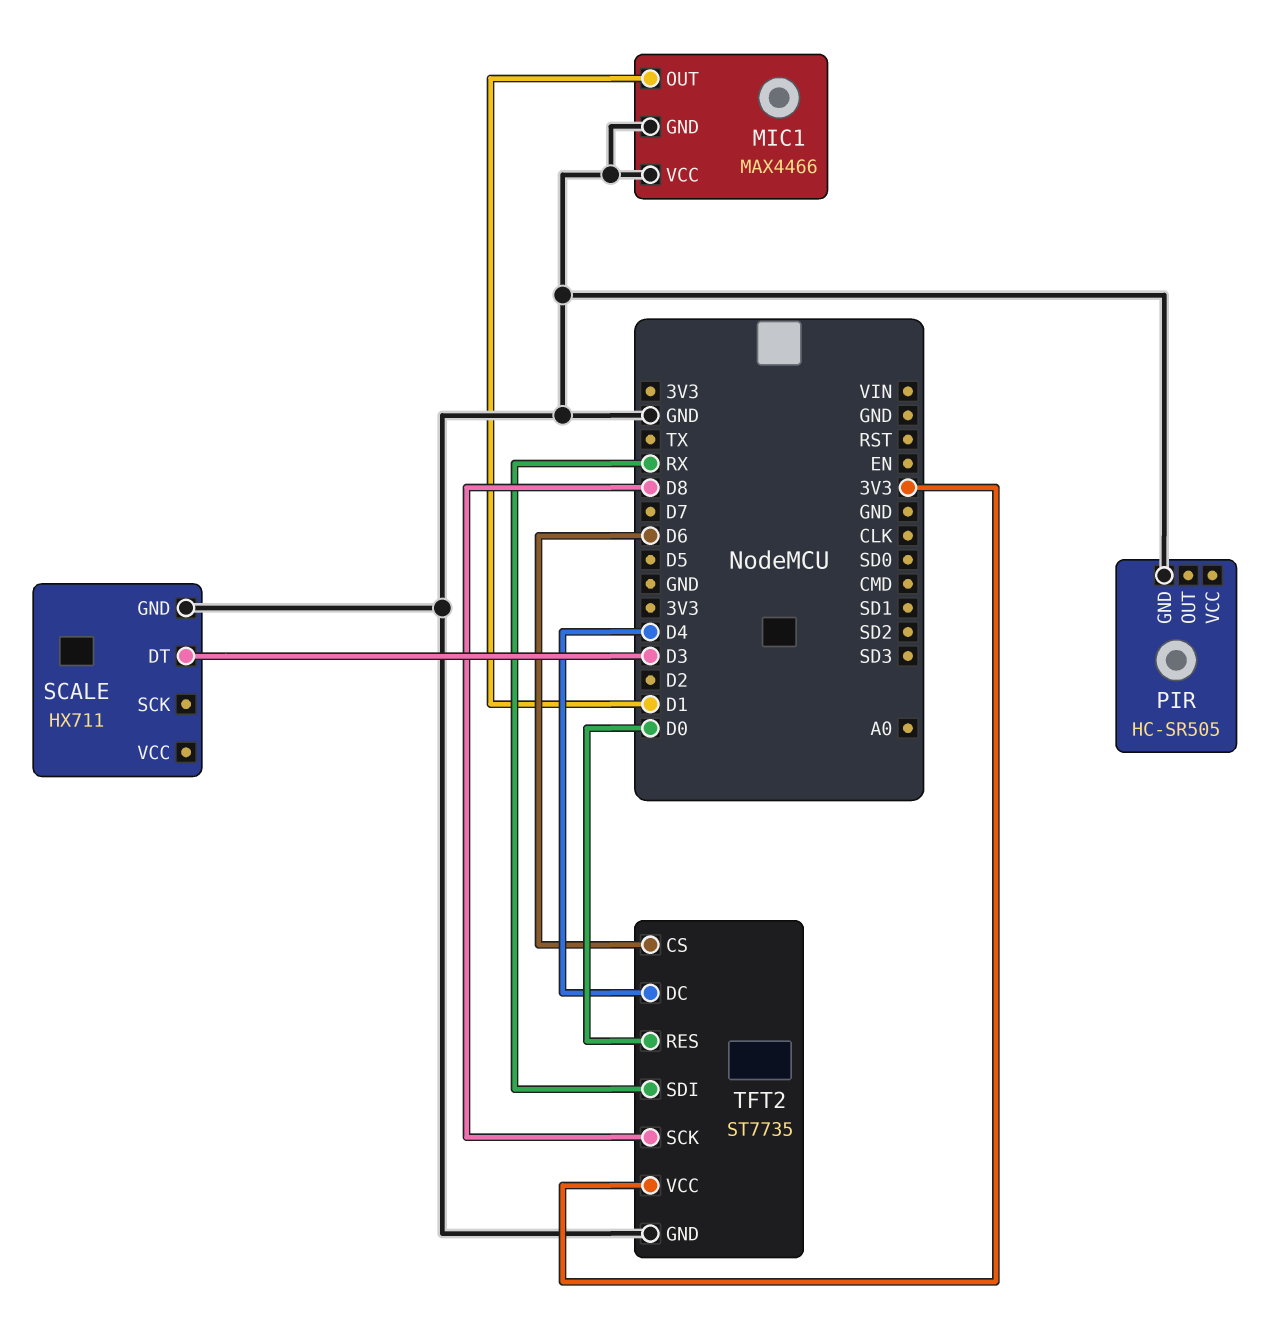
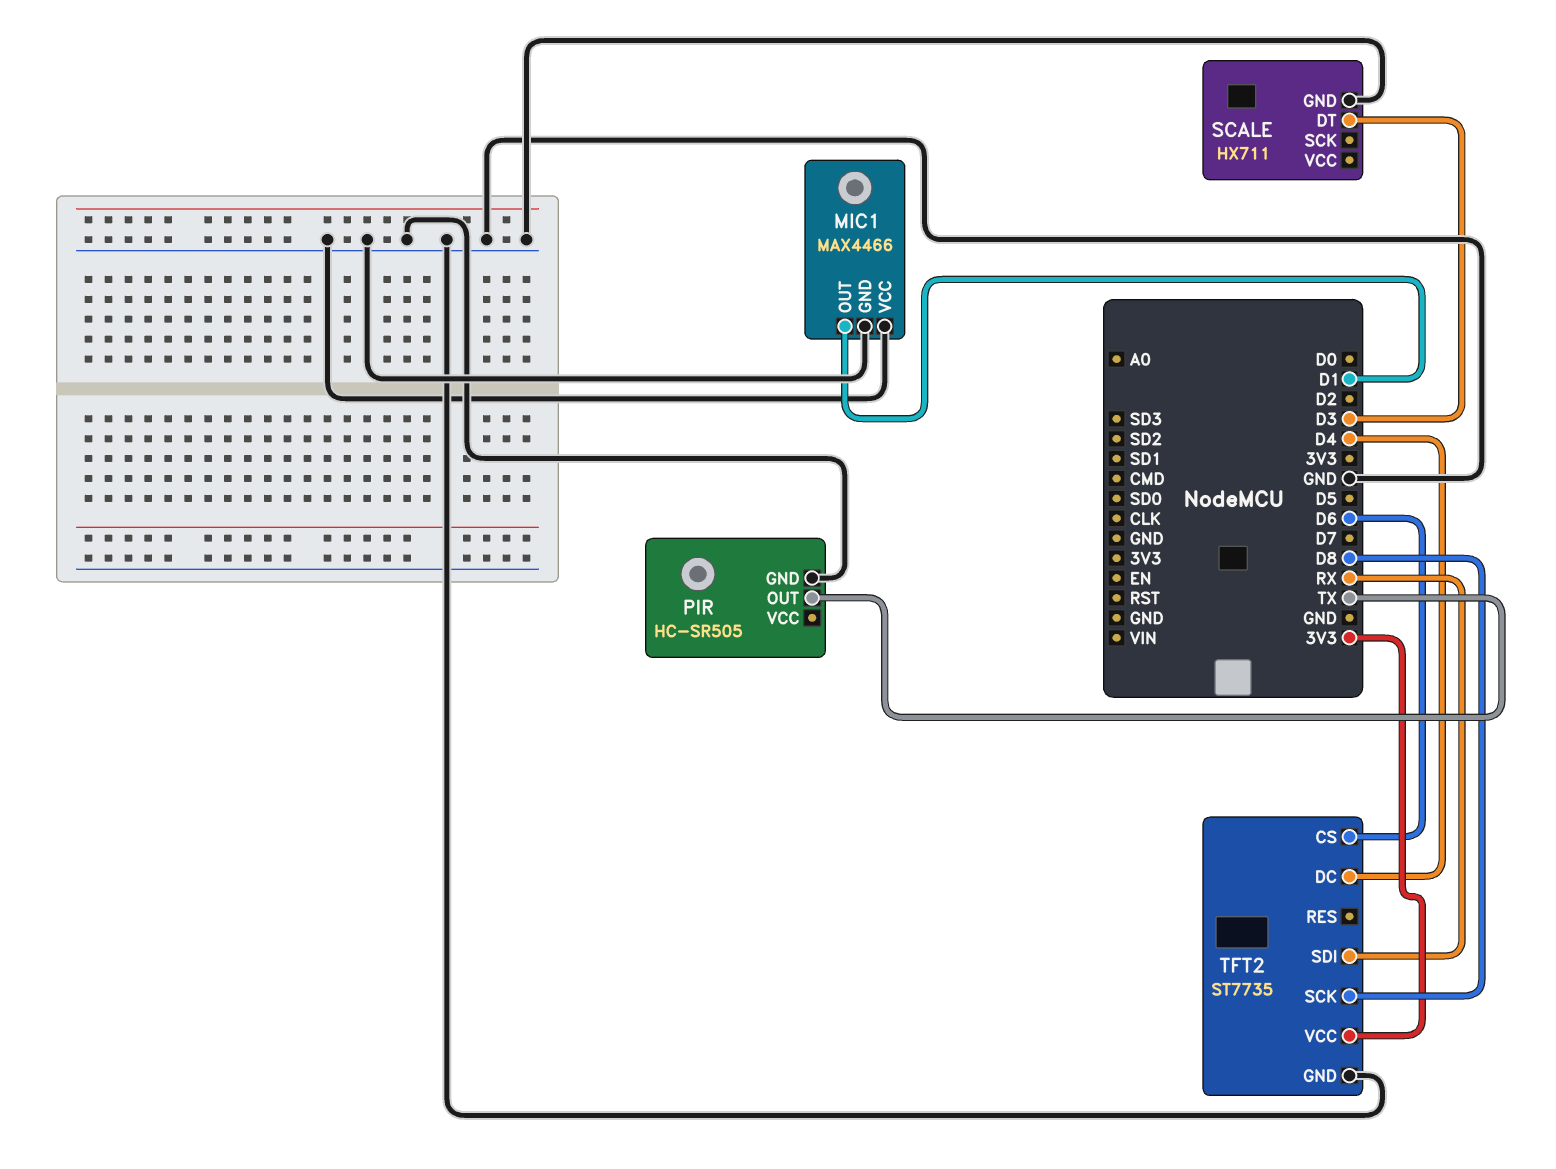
PIR pin OUT: none -> TX
TFT2 pin RES: D0 -> none

